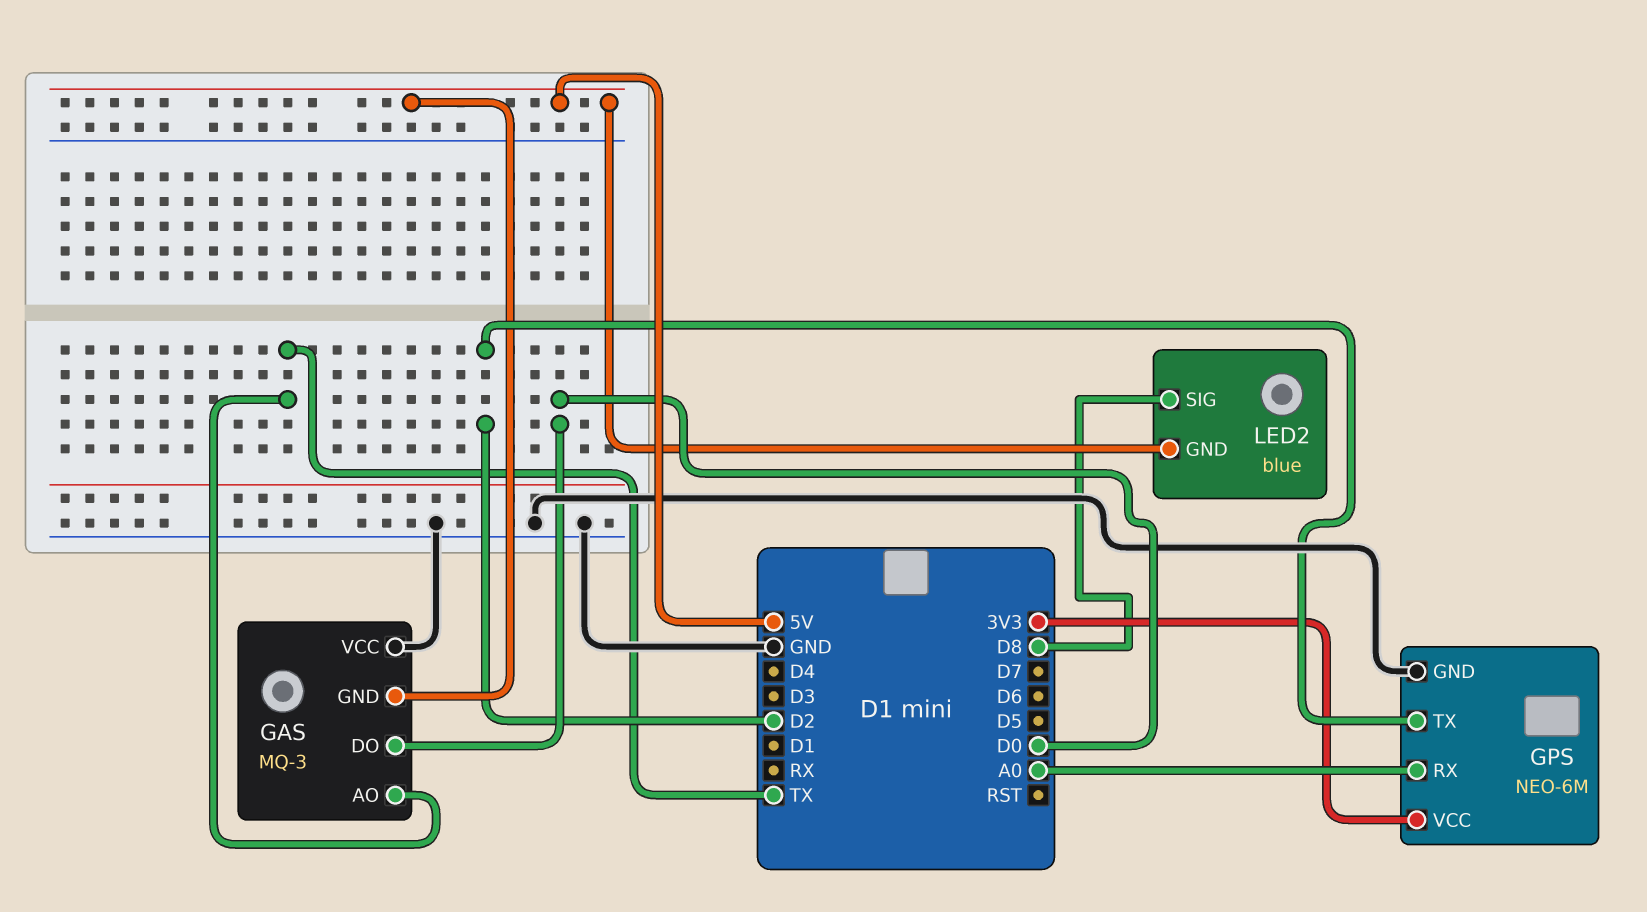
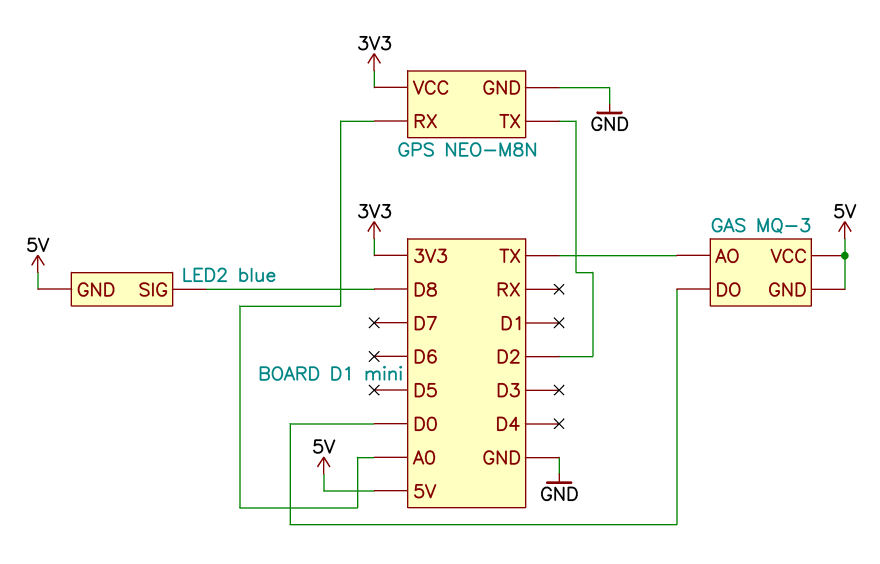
GAS pin VCC: GND -> 5V
GPS: NEO-6M -> NEO-M8N

